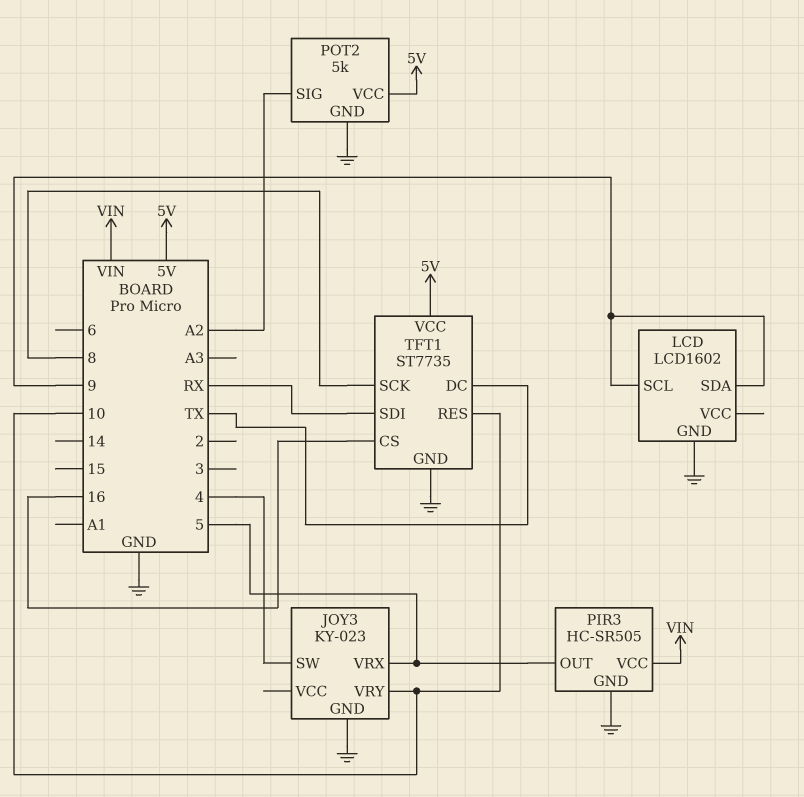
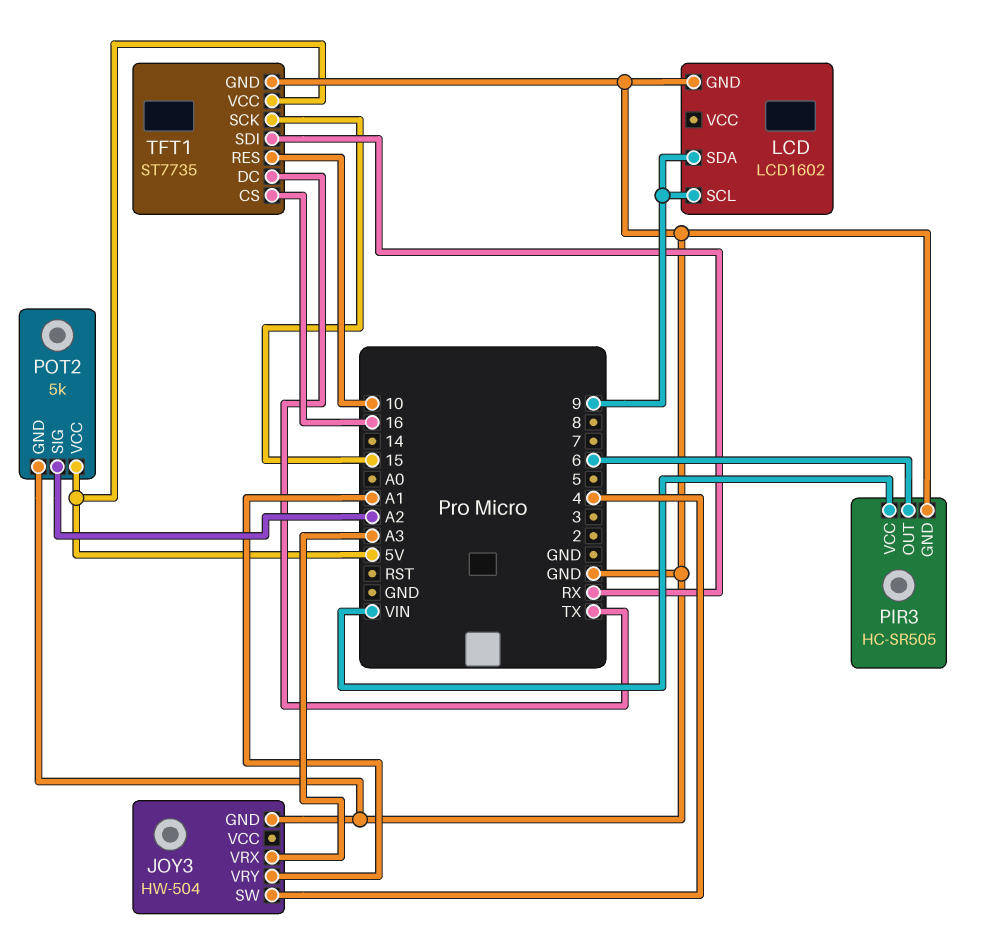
JOY3: KY-023 -> HW-504
JOY3 pin VRX: 5 -> A3
JOY3 pin VRY: 10 -> A1
PIR3 pin OUT: 5 -> 6
TFT1 pin SCK: 8 -> 15

